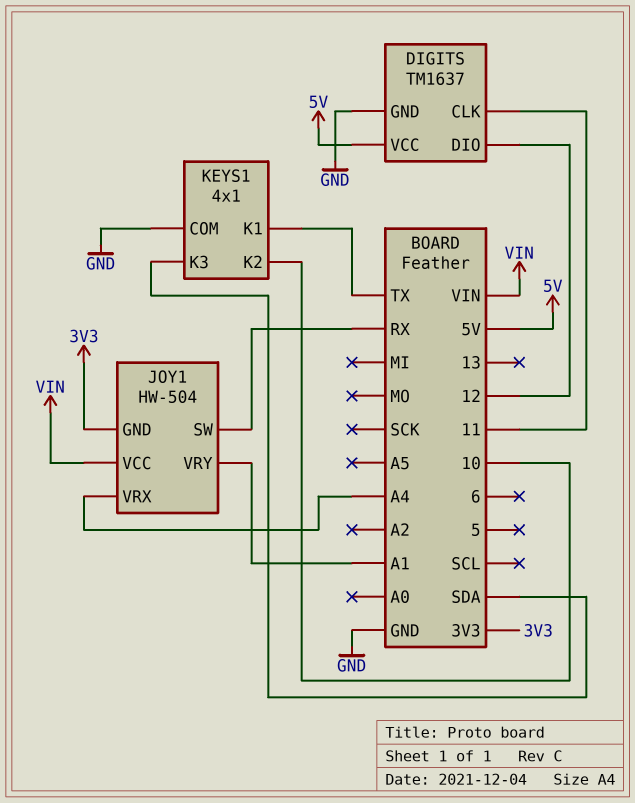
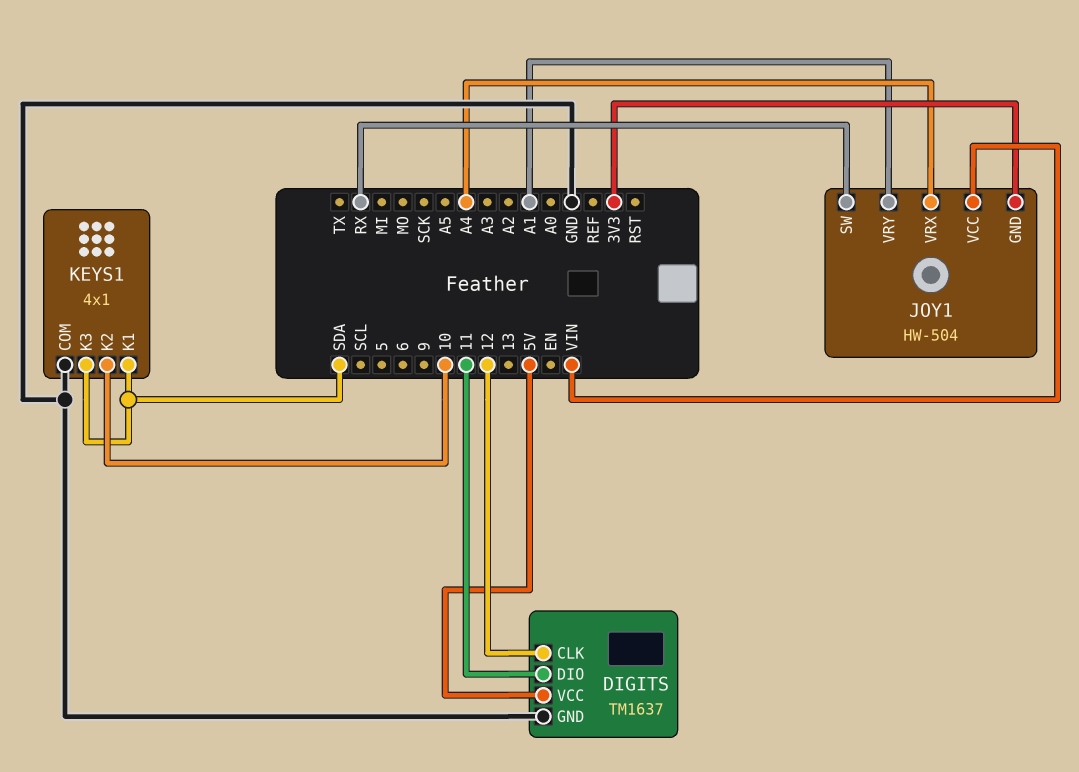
DIGITS pin CLK: 11 -> 12
DIGITS pin DIO: 12 -> 11
KEYS1 pin K1: TX -> SDA

